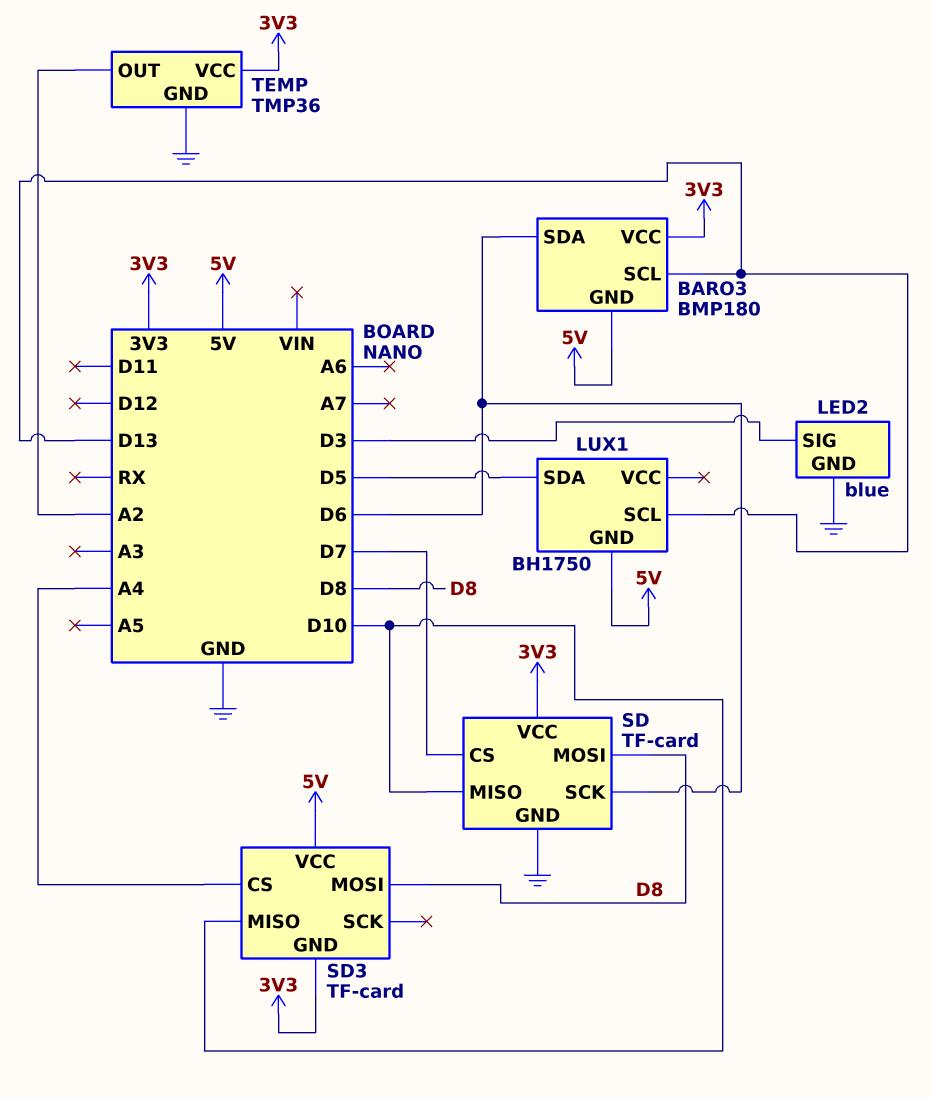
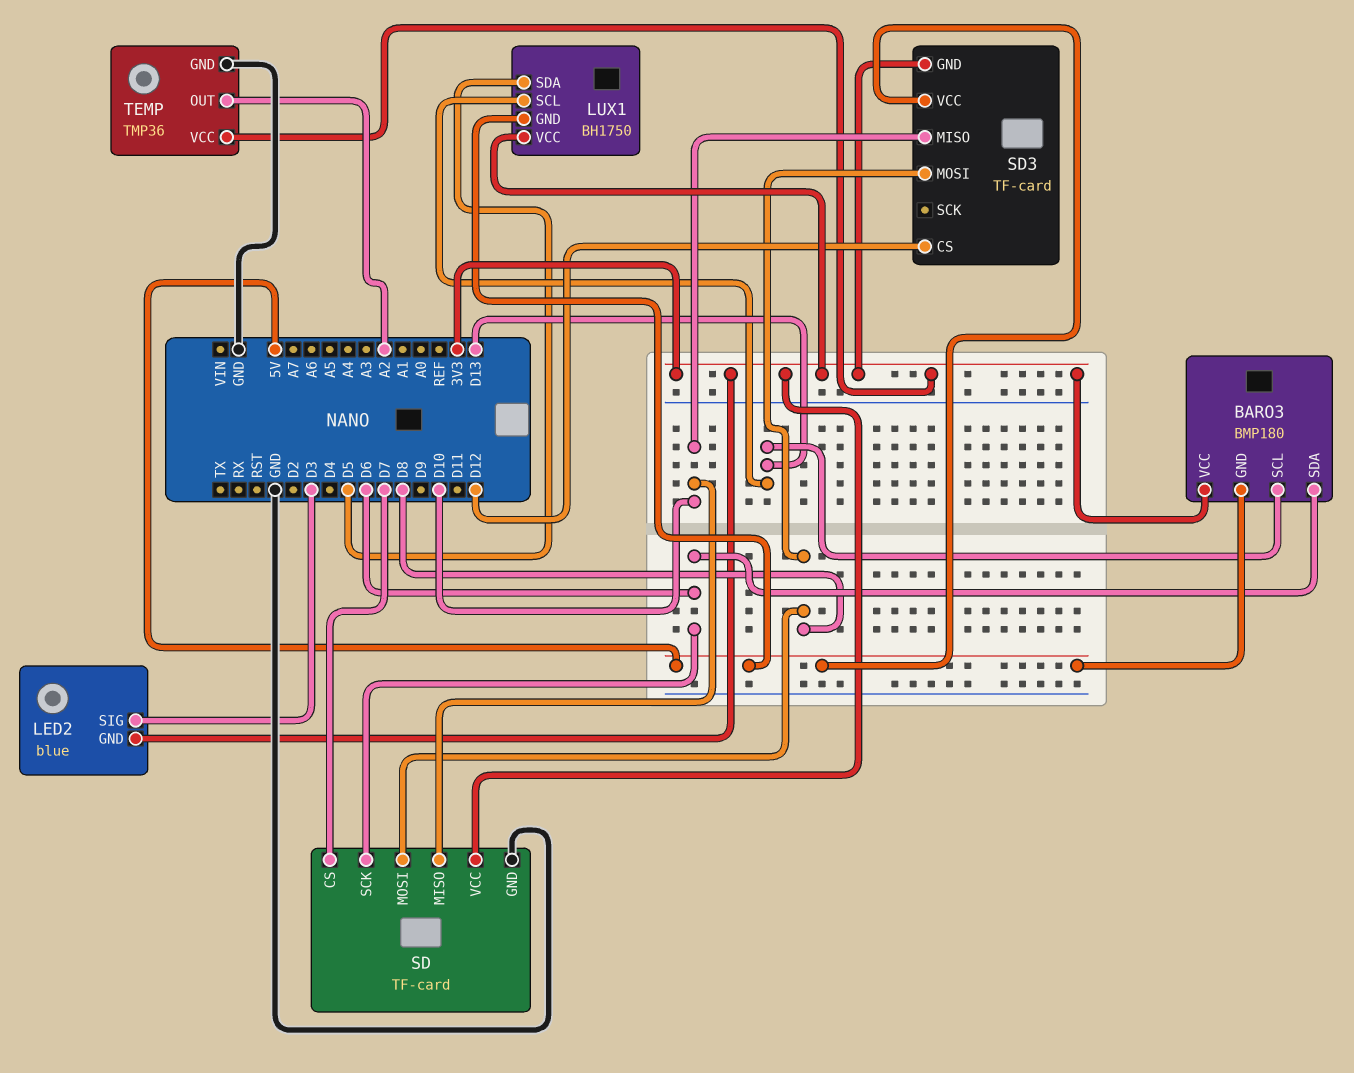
LED2 pin GND: GND -> 3V3
LUX1 pin VCC: none -> 3V3
SD3 pin CS: A4 -> D12

